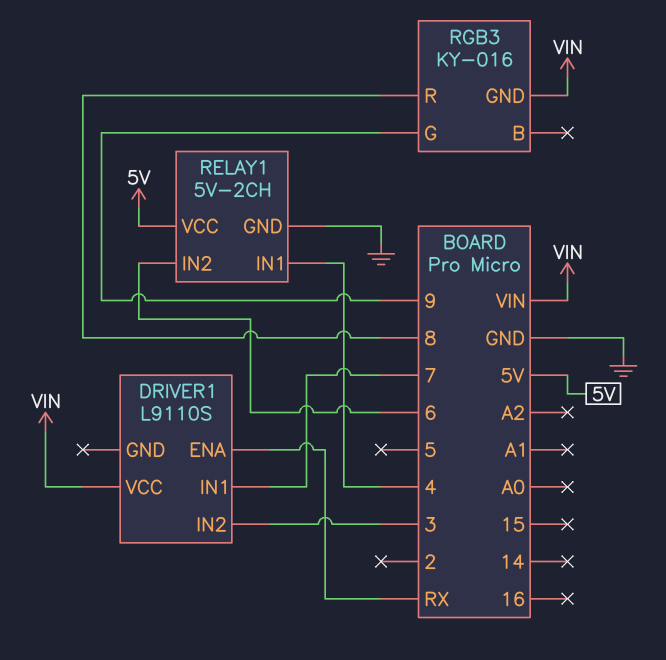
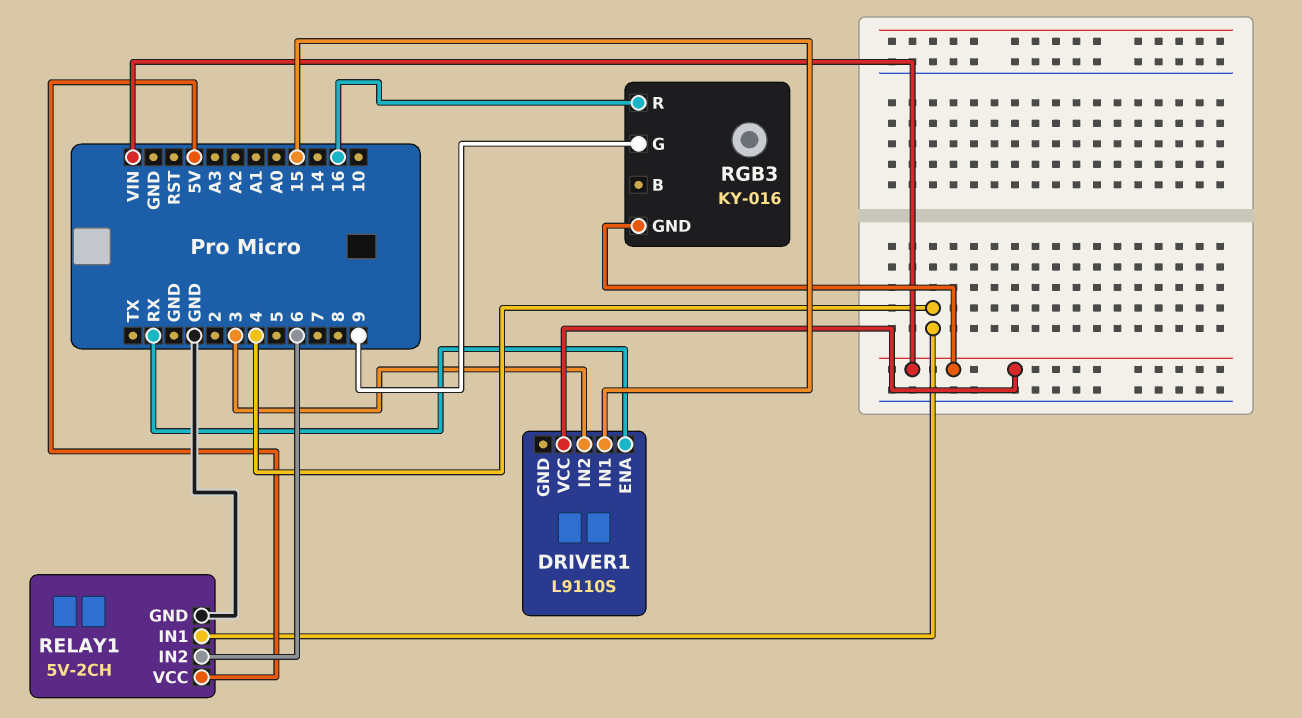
DRIVER1 pin IN1: 7 -> 15
RGB3 pin R: 8 -> 16

